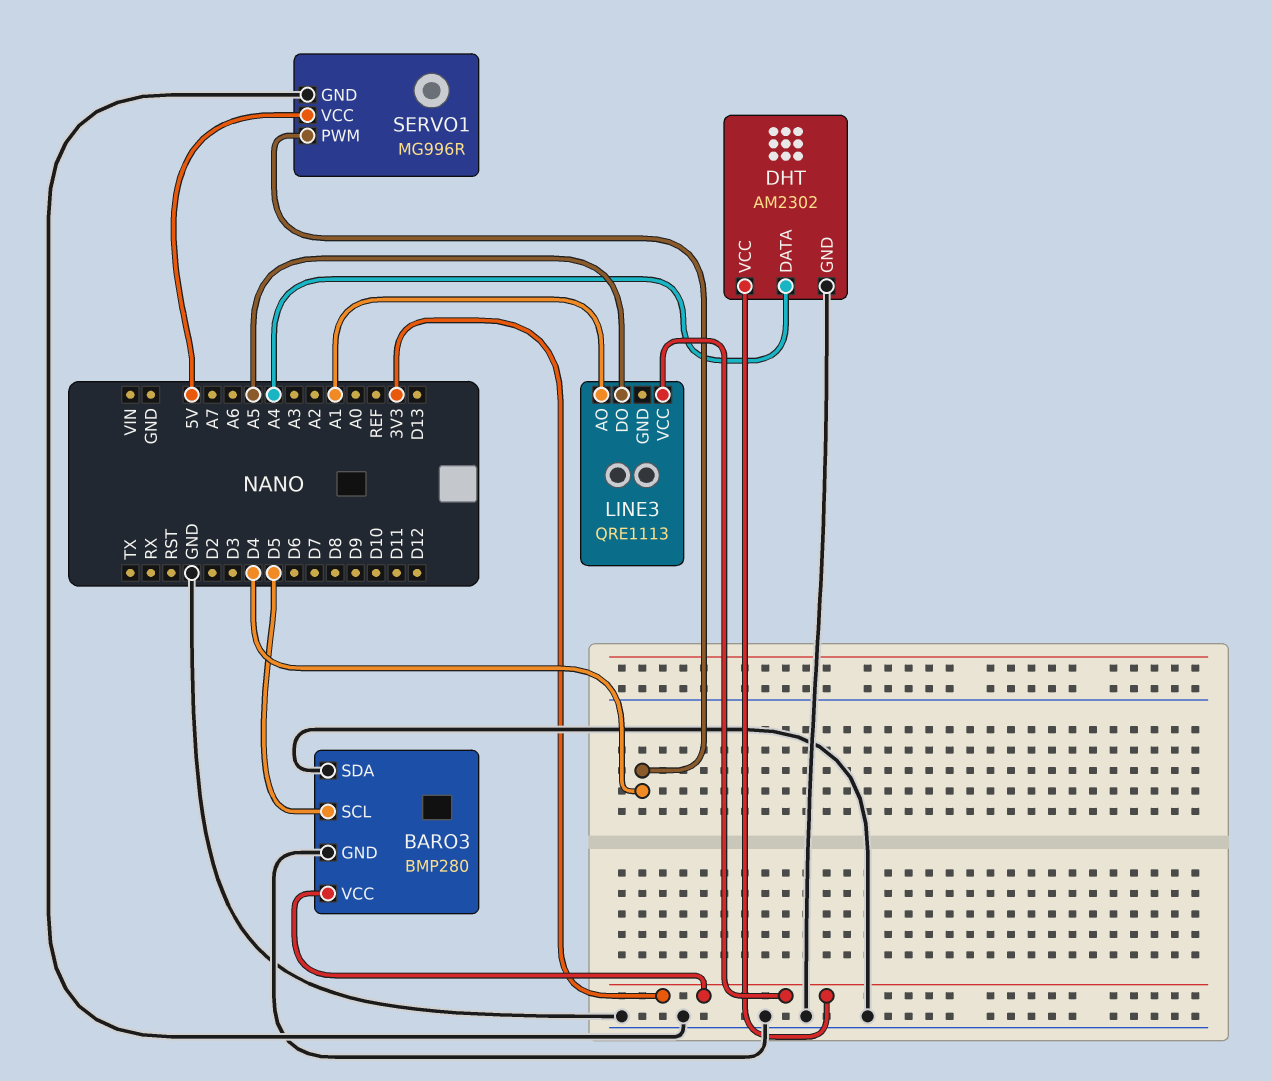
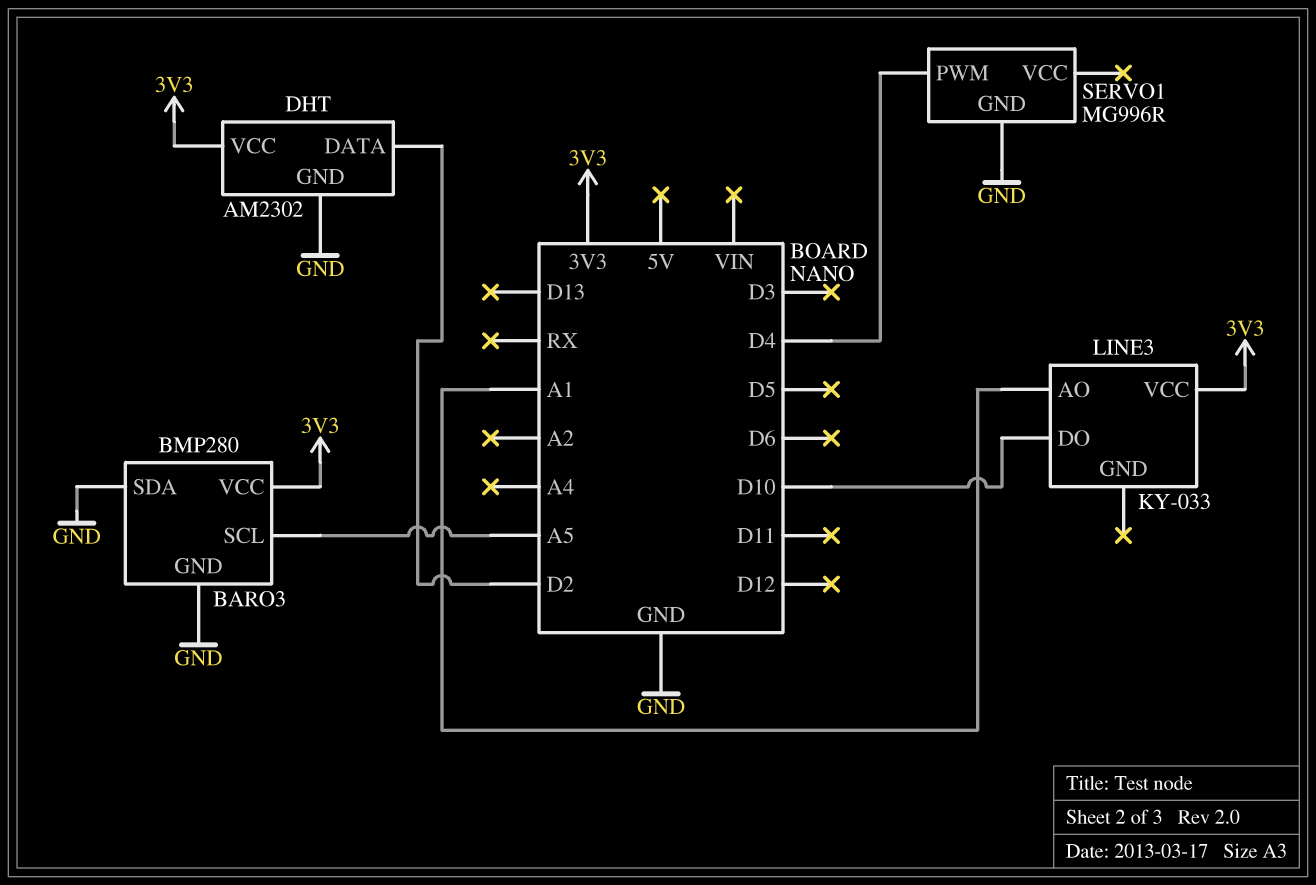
BARO3 pin SCL: D5 -> A5
DHT pin DATA: A4 -> D2
LINE3: QRE1113 -> KY-033
LINE3 pin DO: A5 -> D10
SERVO1 pin VCC: 5V -> none

